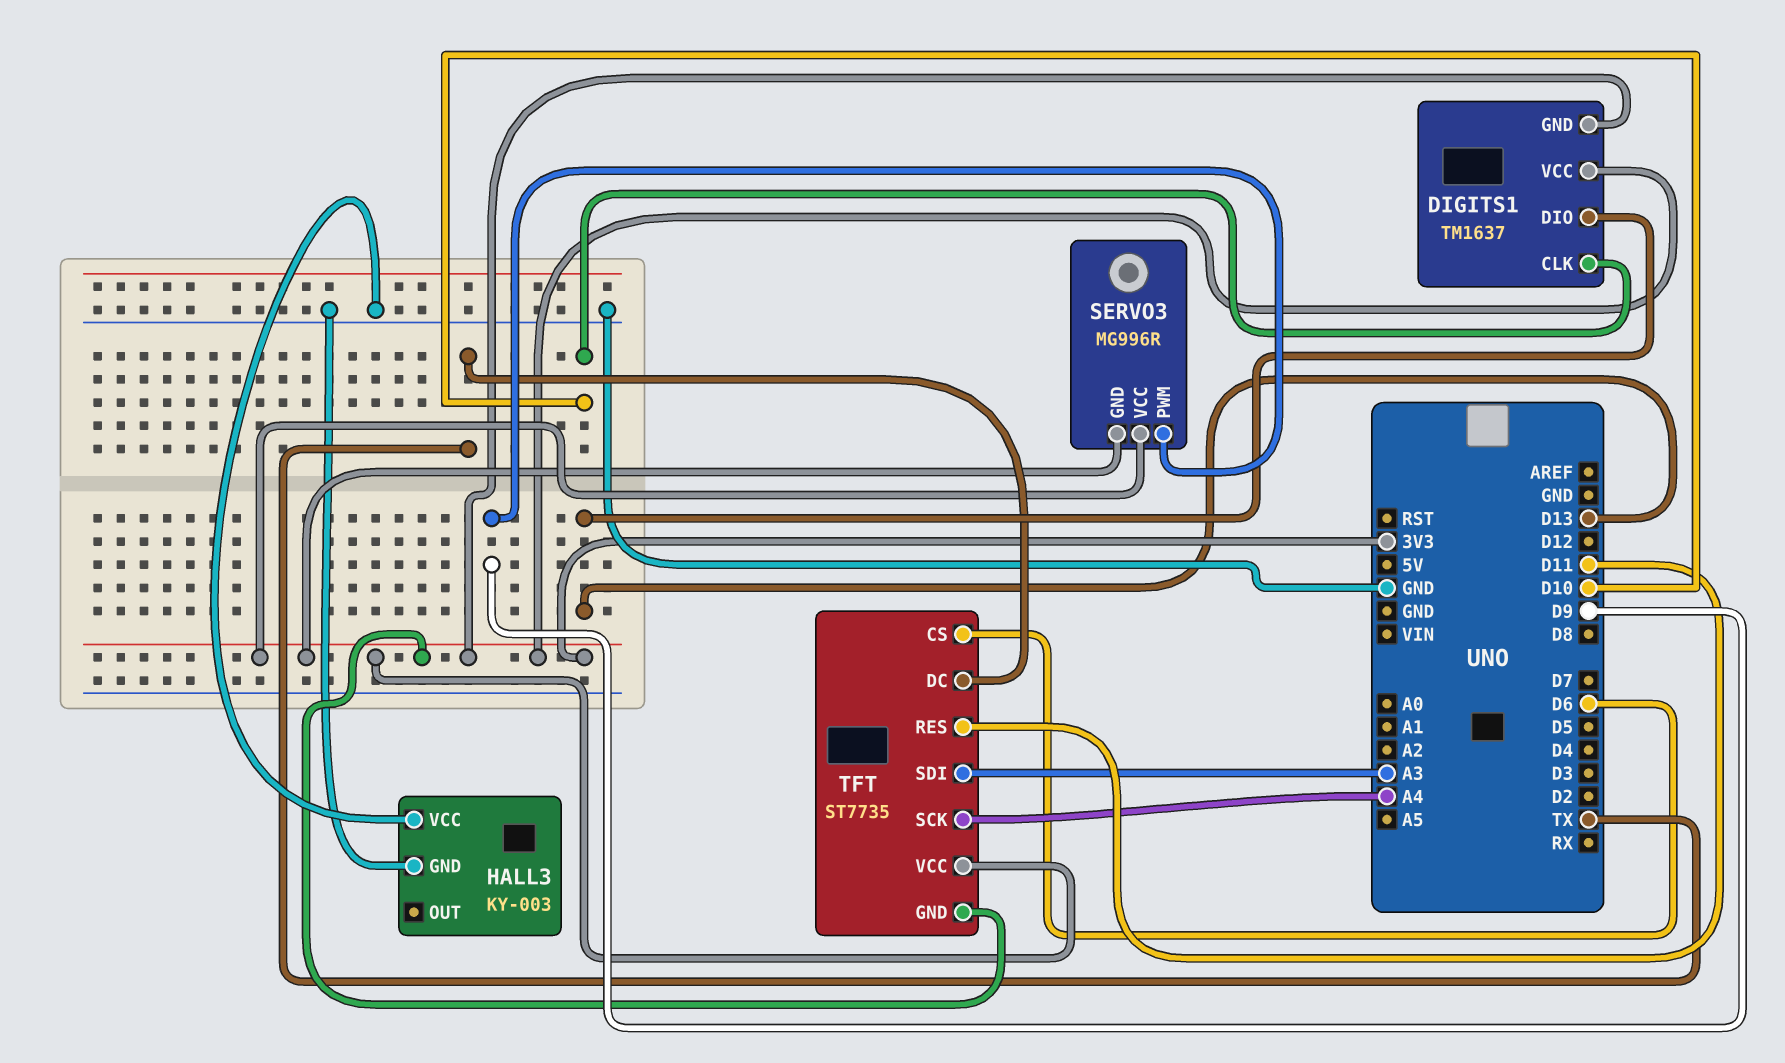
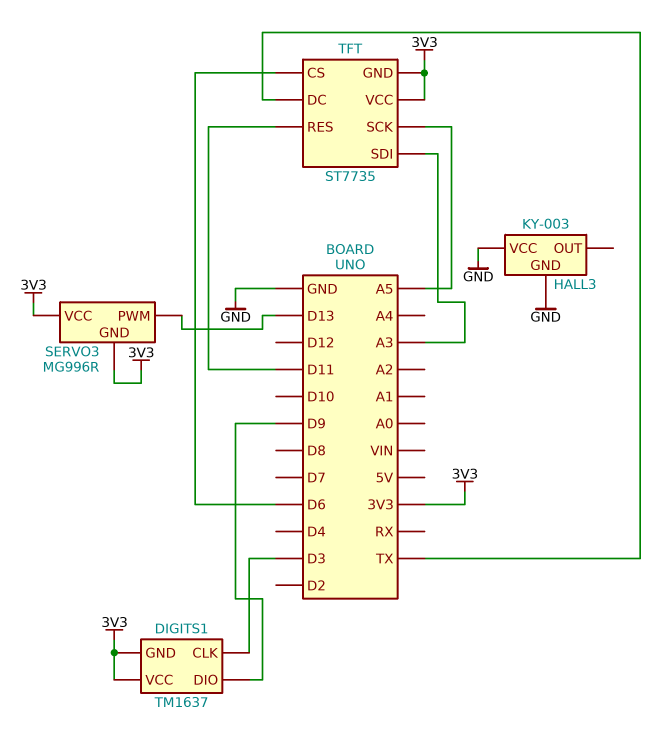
DIGITS1 pin CLK: D10 -> D3
DIGITS1 pin DIO: D13 -> D9
SERVO3 pin PWM: D9 -> D13
TFT pin SCK: A4 -> A5

